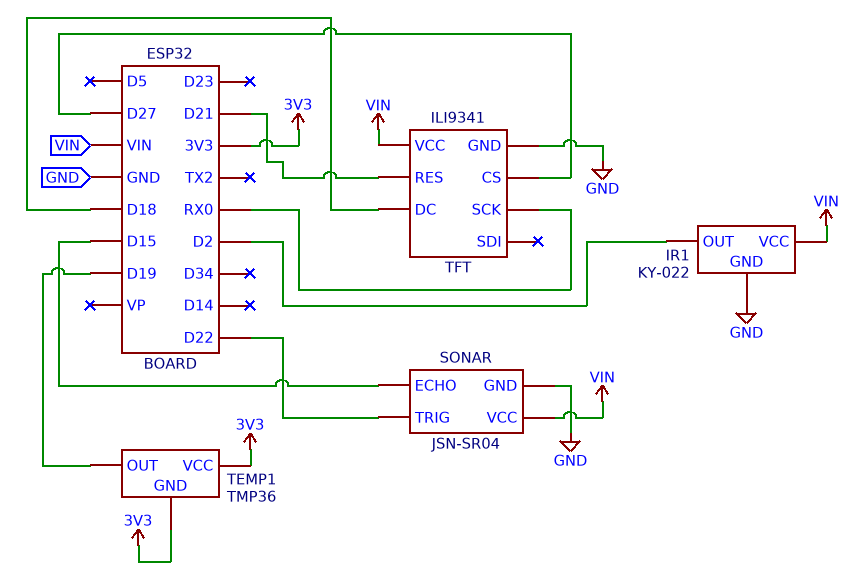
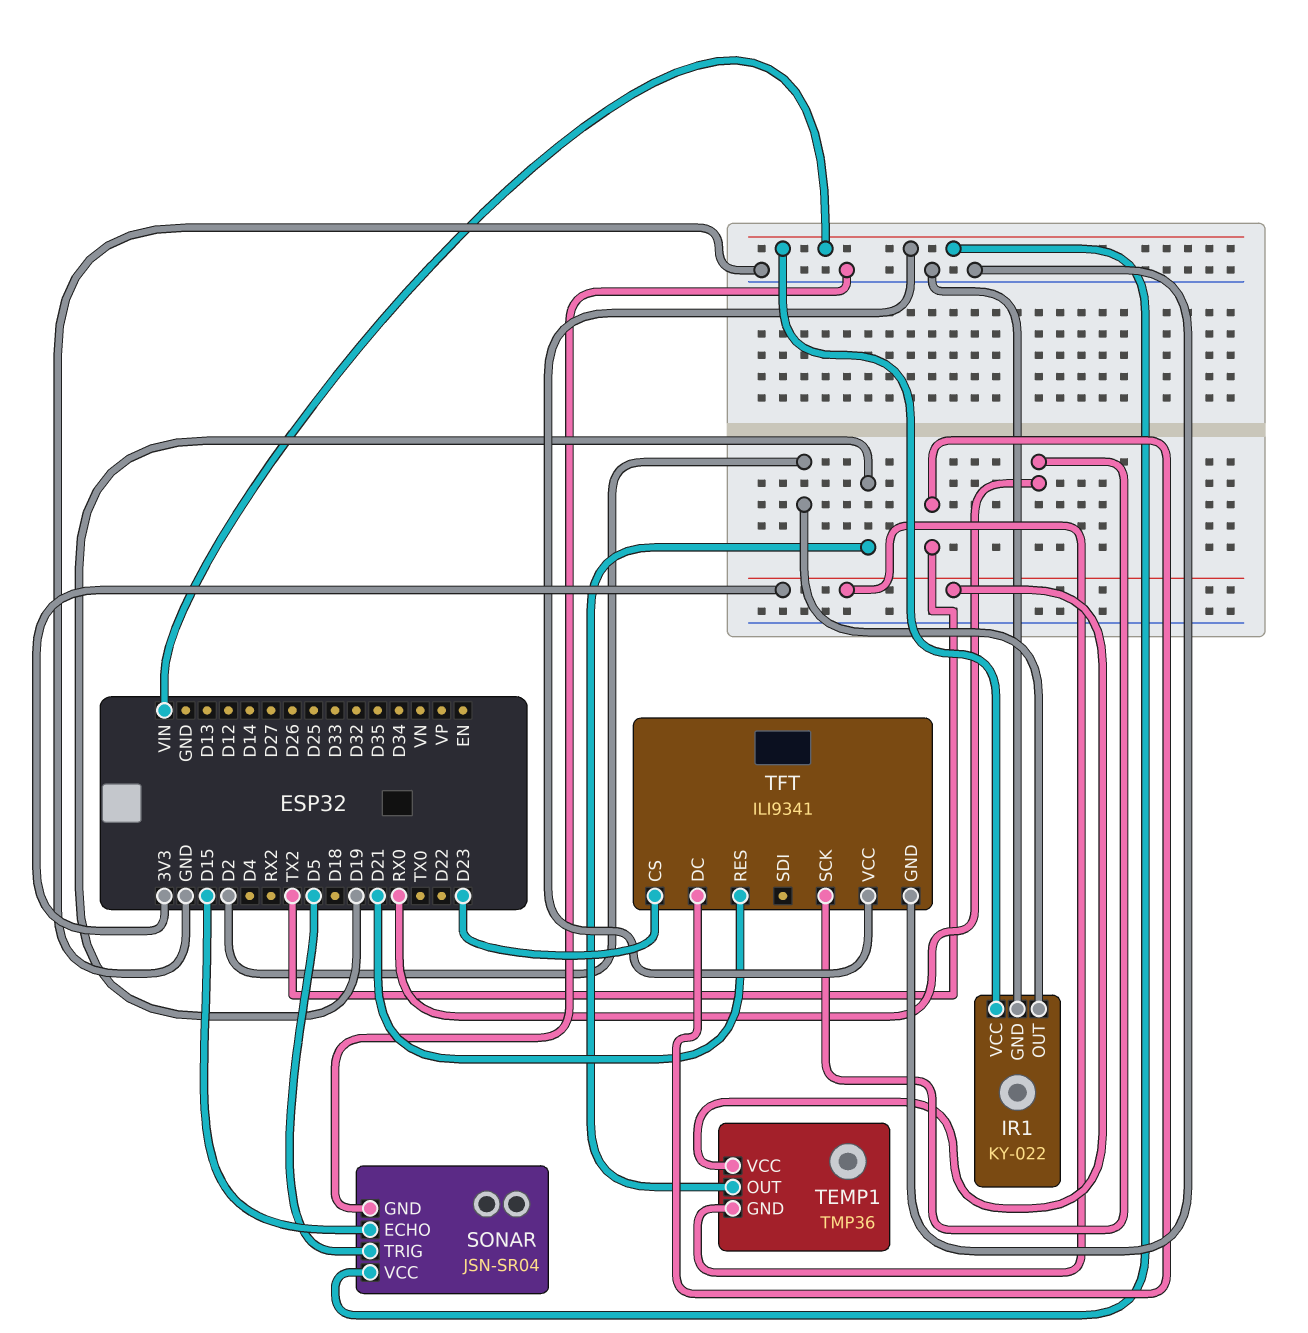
SONAR pin TRIG: D22 -> D5
TFT pin CS: D27 -> D23
TFT pin DC: D18 -> TX2

